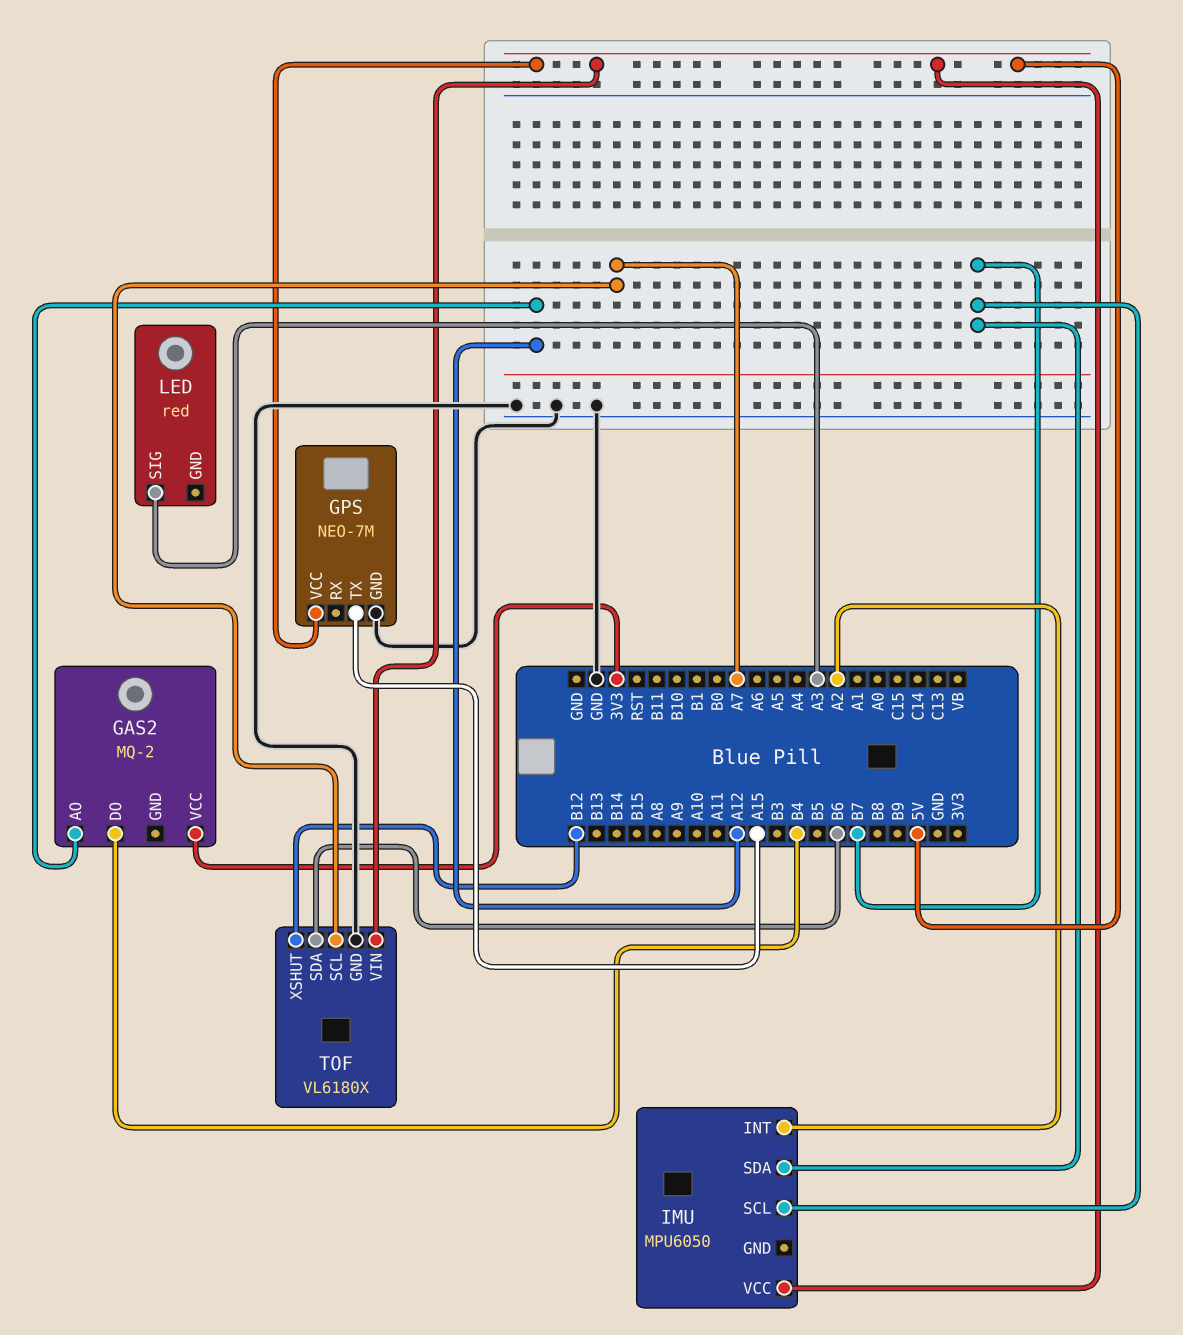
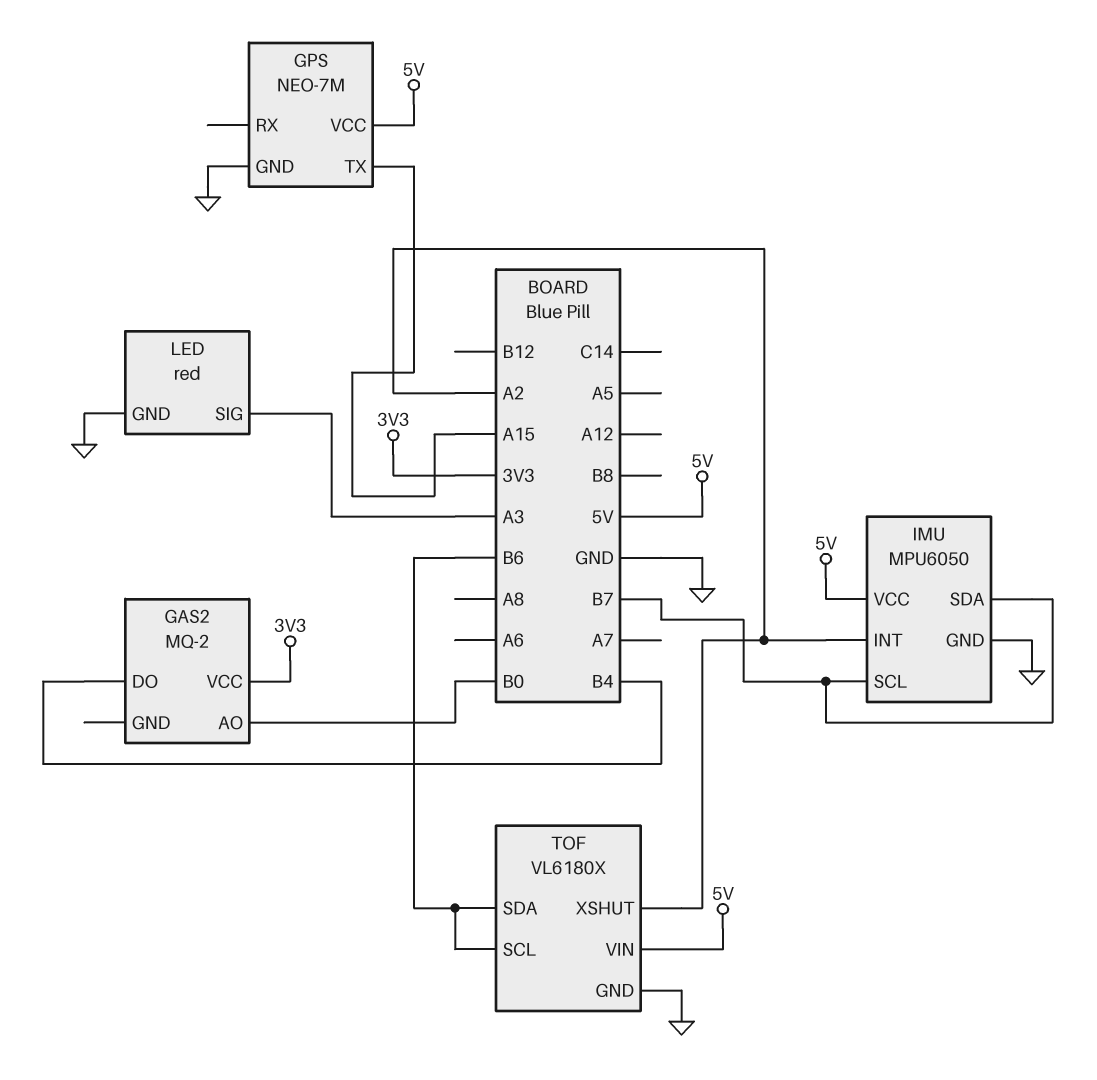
GAS2 pin AO: A12 -> B0
IMU pin GND: none -> GND
LED pin GND: none -> GND
TOF pin SCL: A7 -> B6
TOF pin XSHUT: B12 -> A2

